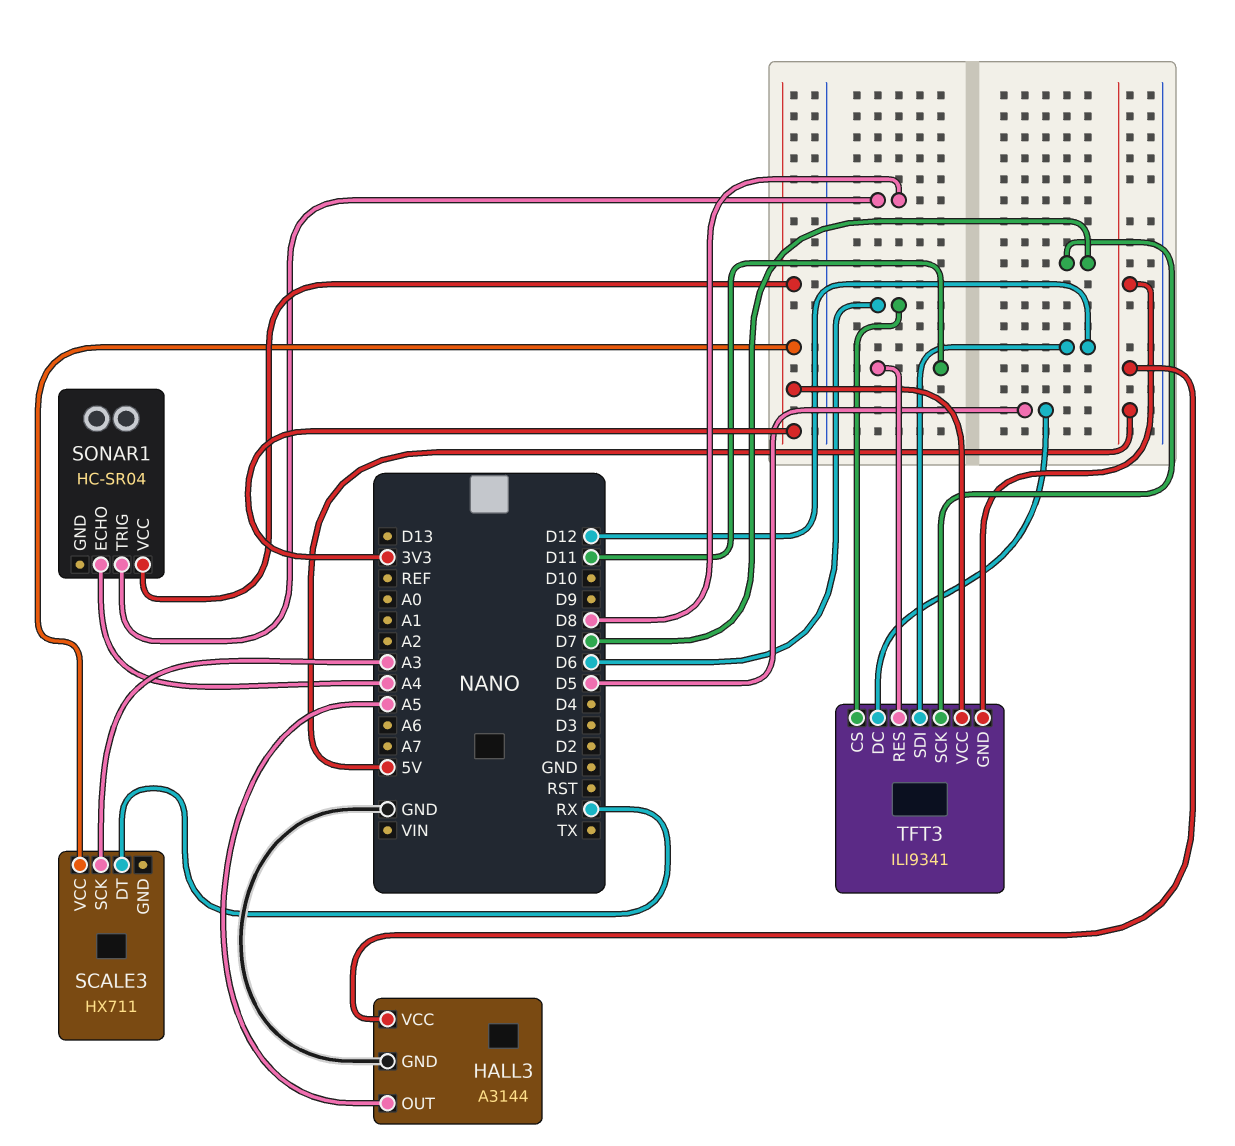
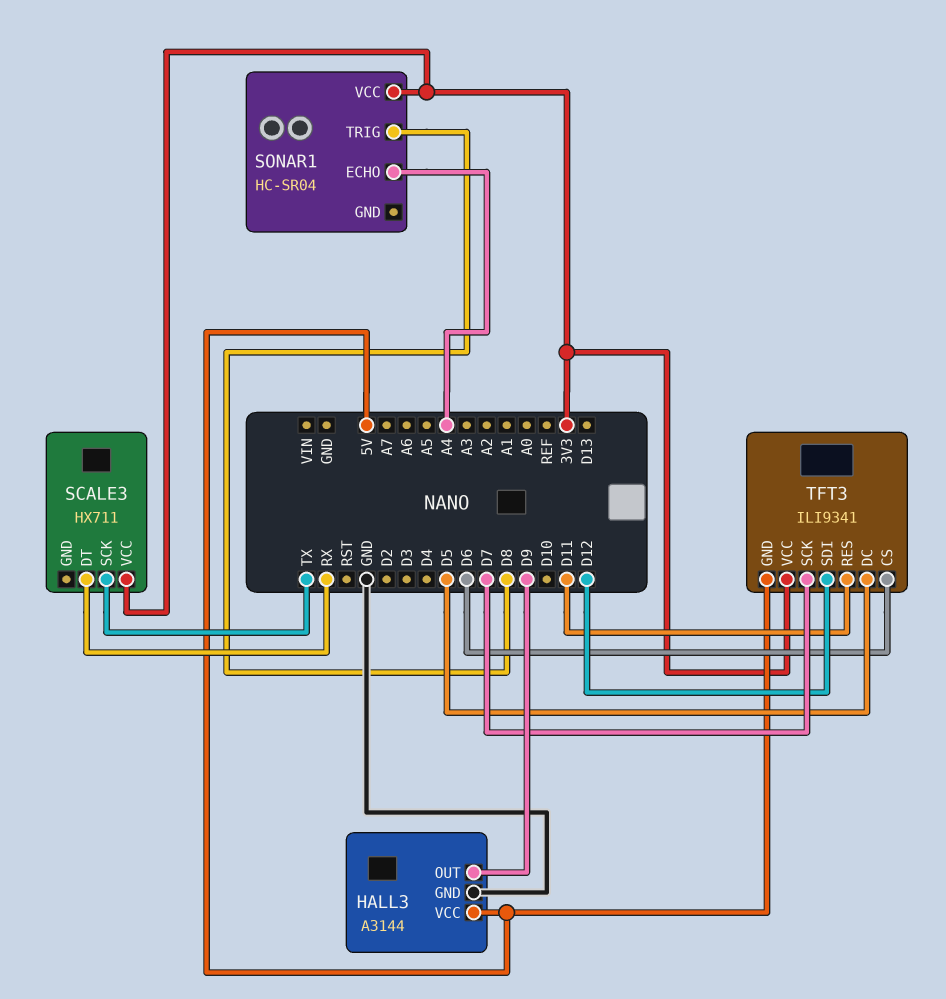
HALL3 pin OUT: A5 -> D9
SCALE3 pin SCK: A3 -> TX

